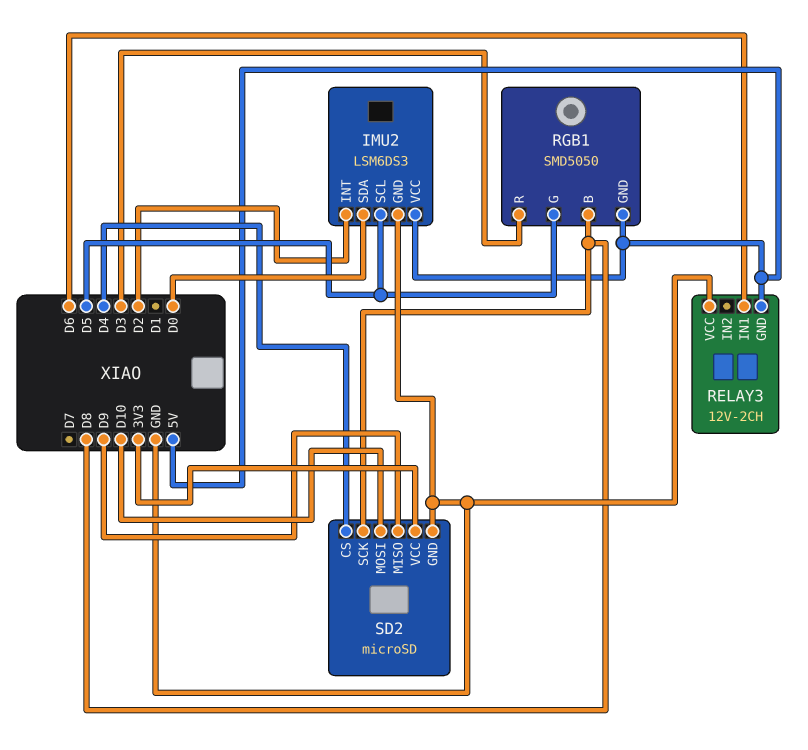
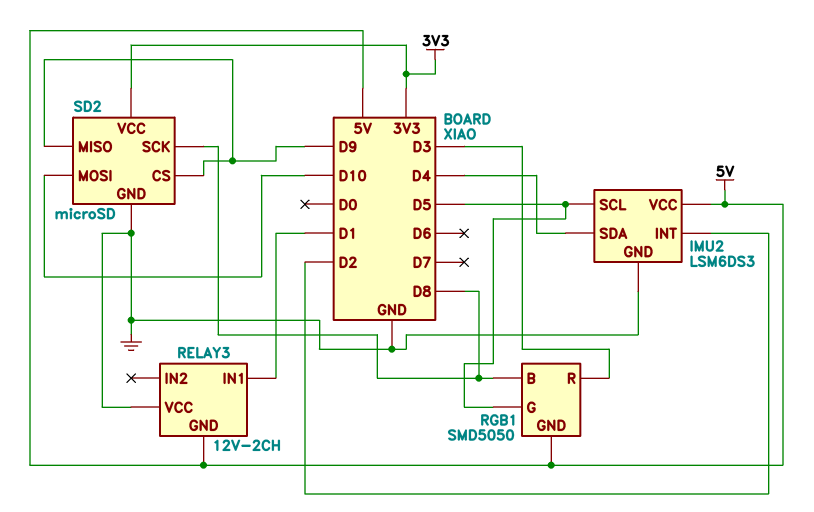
IMU2 pin SDA: D0 -> D4
RELAY3 pin IN1: D6 -> D1
SD2 pin CS: D4 -> D9

